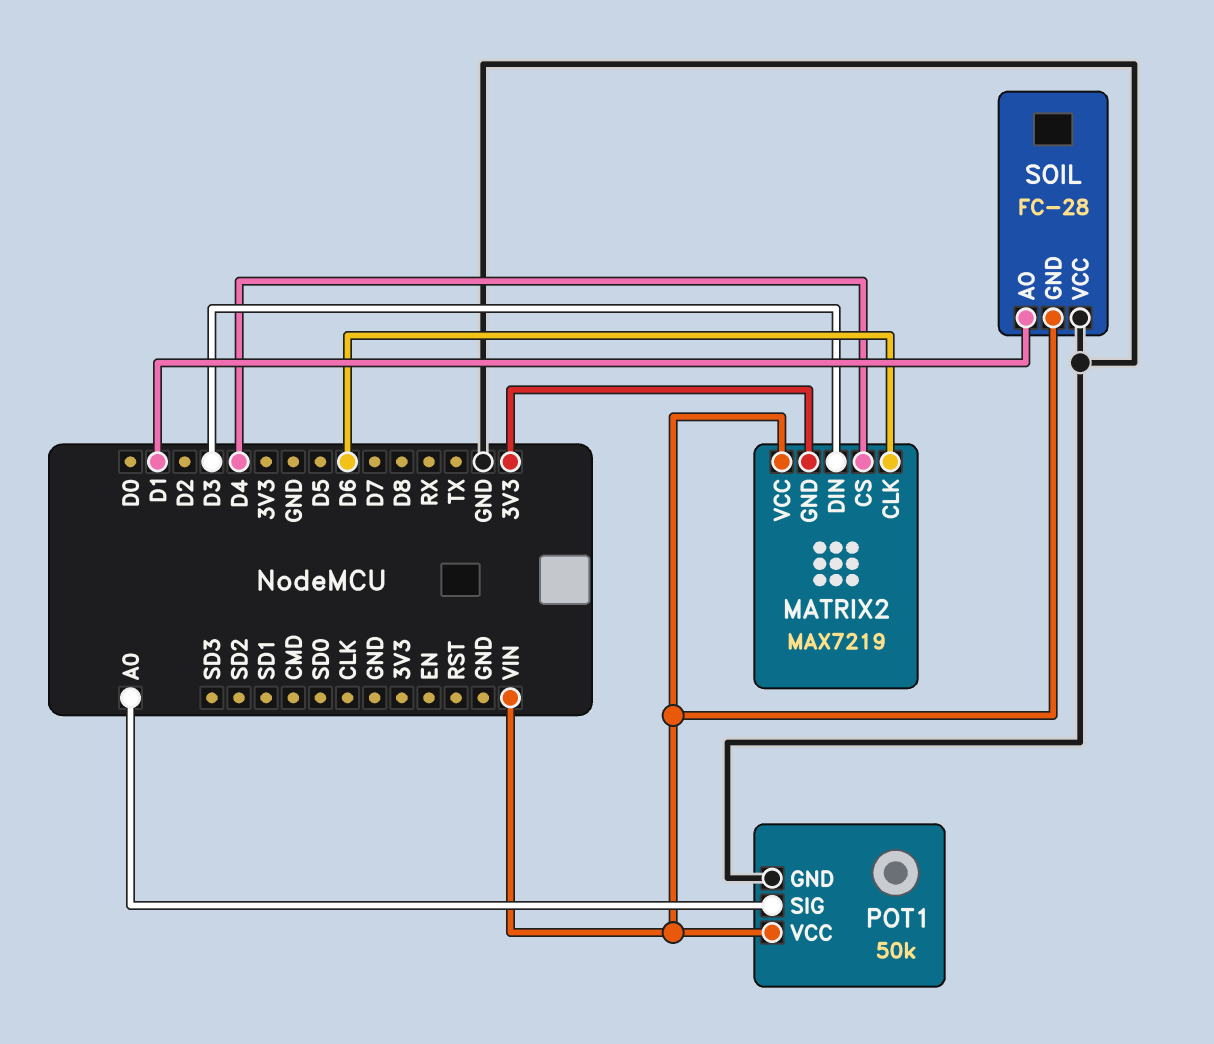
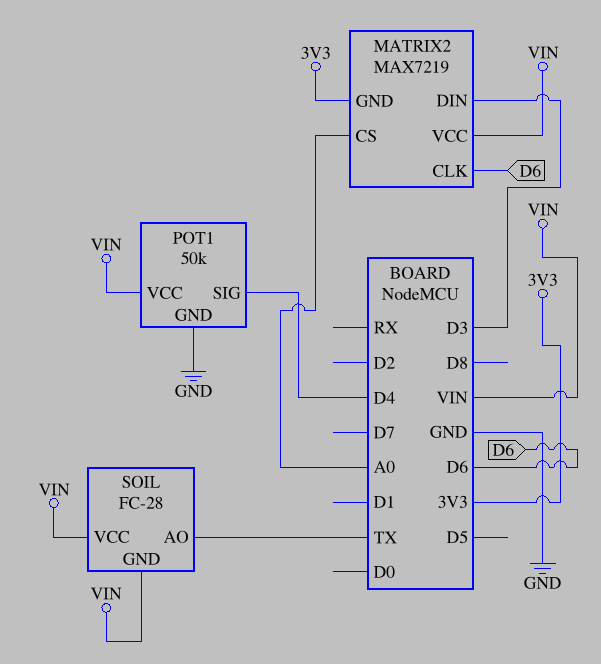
MATRIX2 pin CS: D4 -> A0
POT1 pin SIG: A0 -> D4
SOIL pin AO: D1 -> TX
SOIL pin VCC: GND -> VIN

